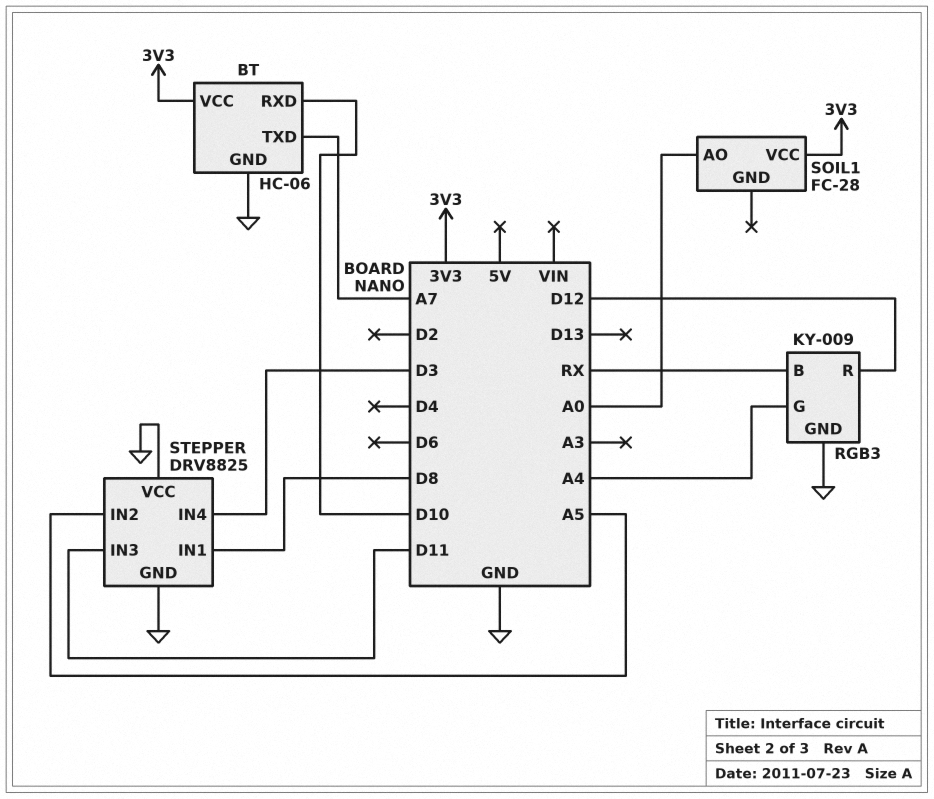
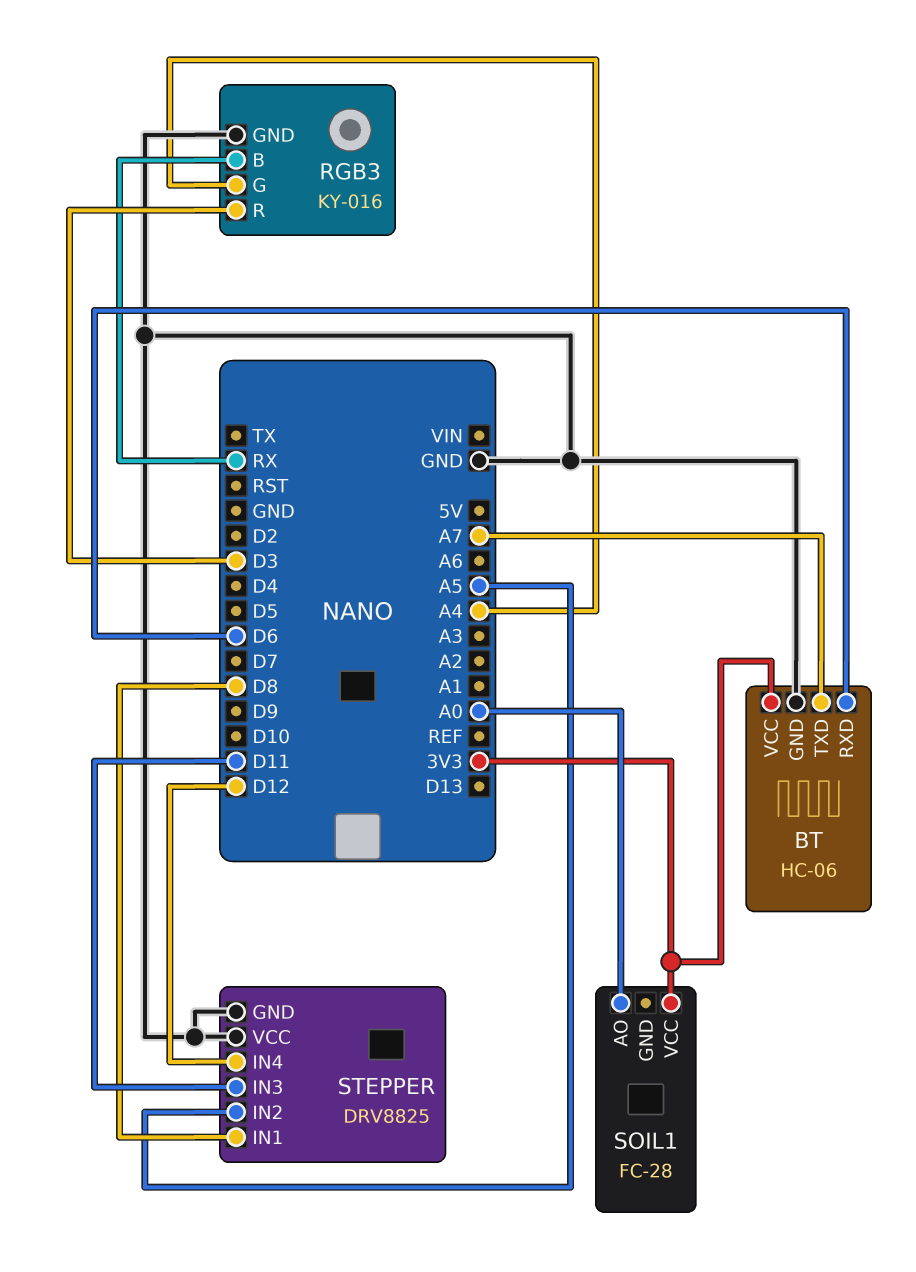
BT pin RXD: D10 -> D6
RGB3: KY-009 -> KY-016
RGB3 pin R: D12 -> D3
STEPPER pin IN4: D3 -> D12

